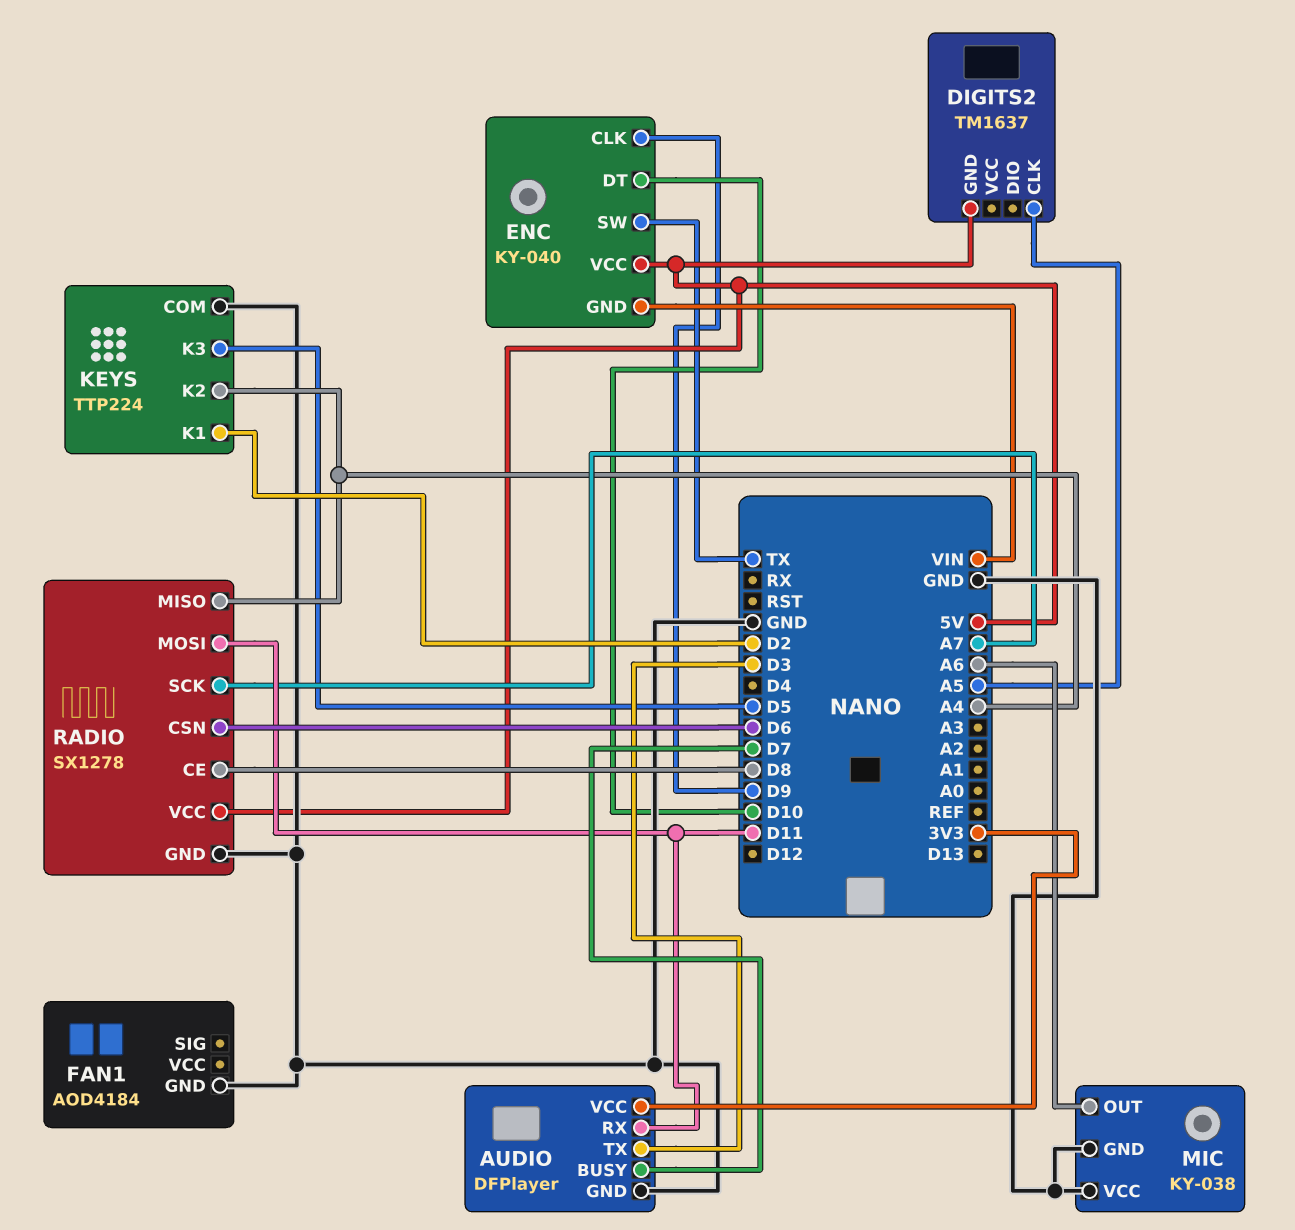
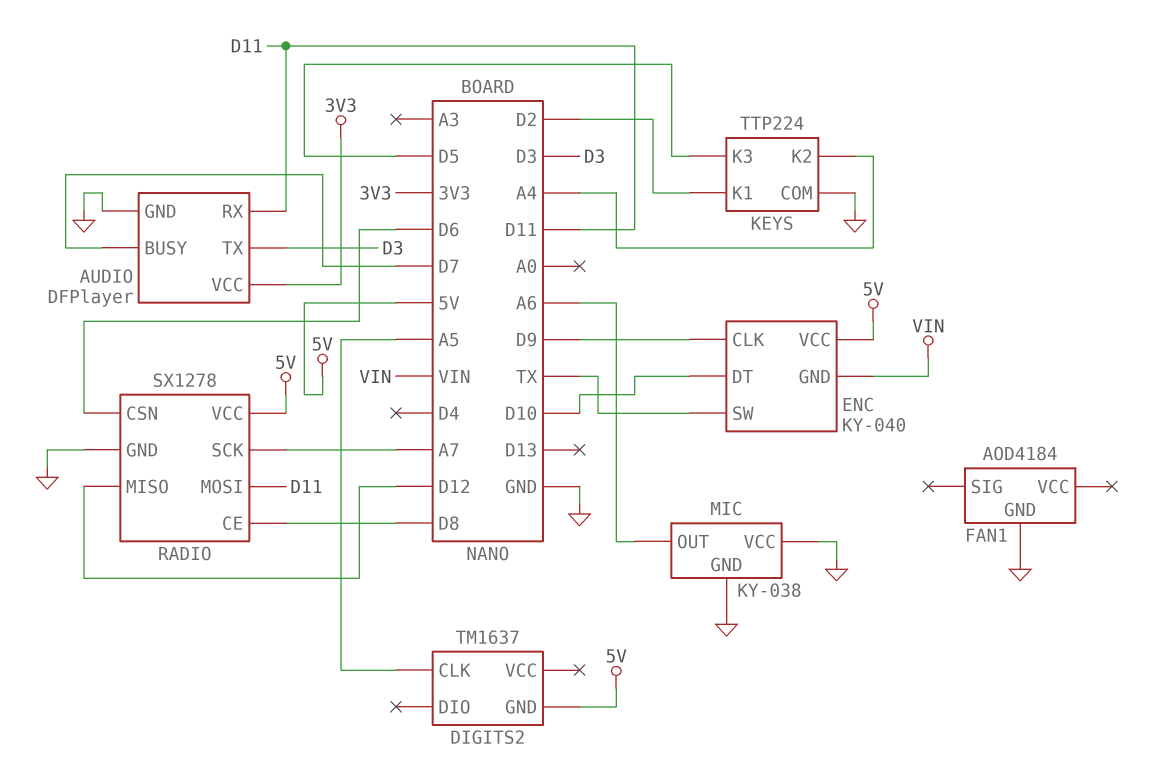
RADIO pin MISO: A4 -> D12

